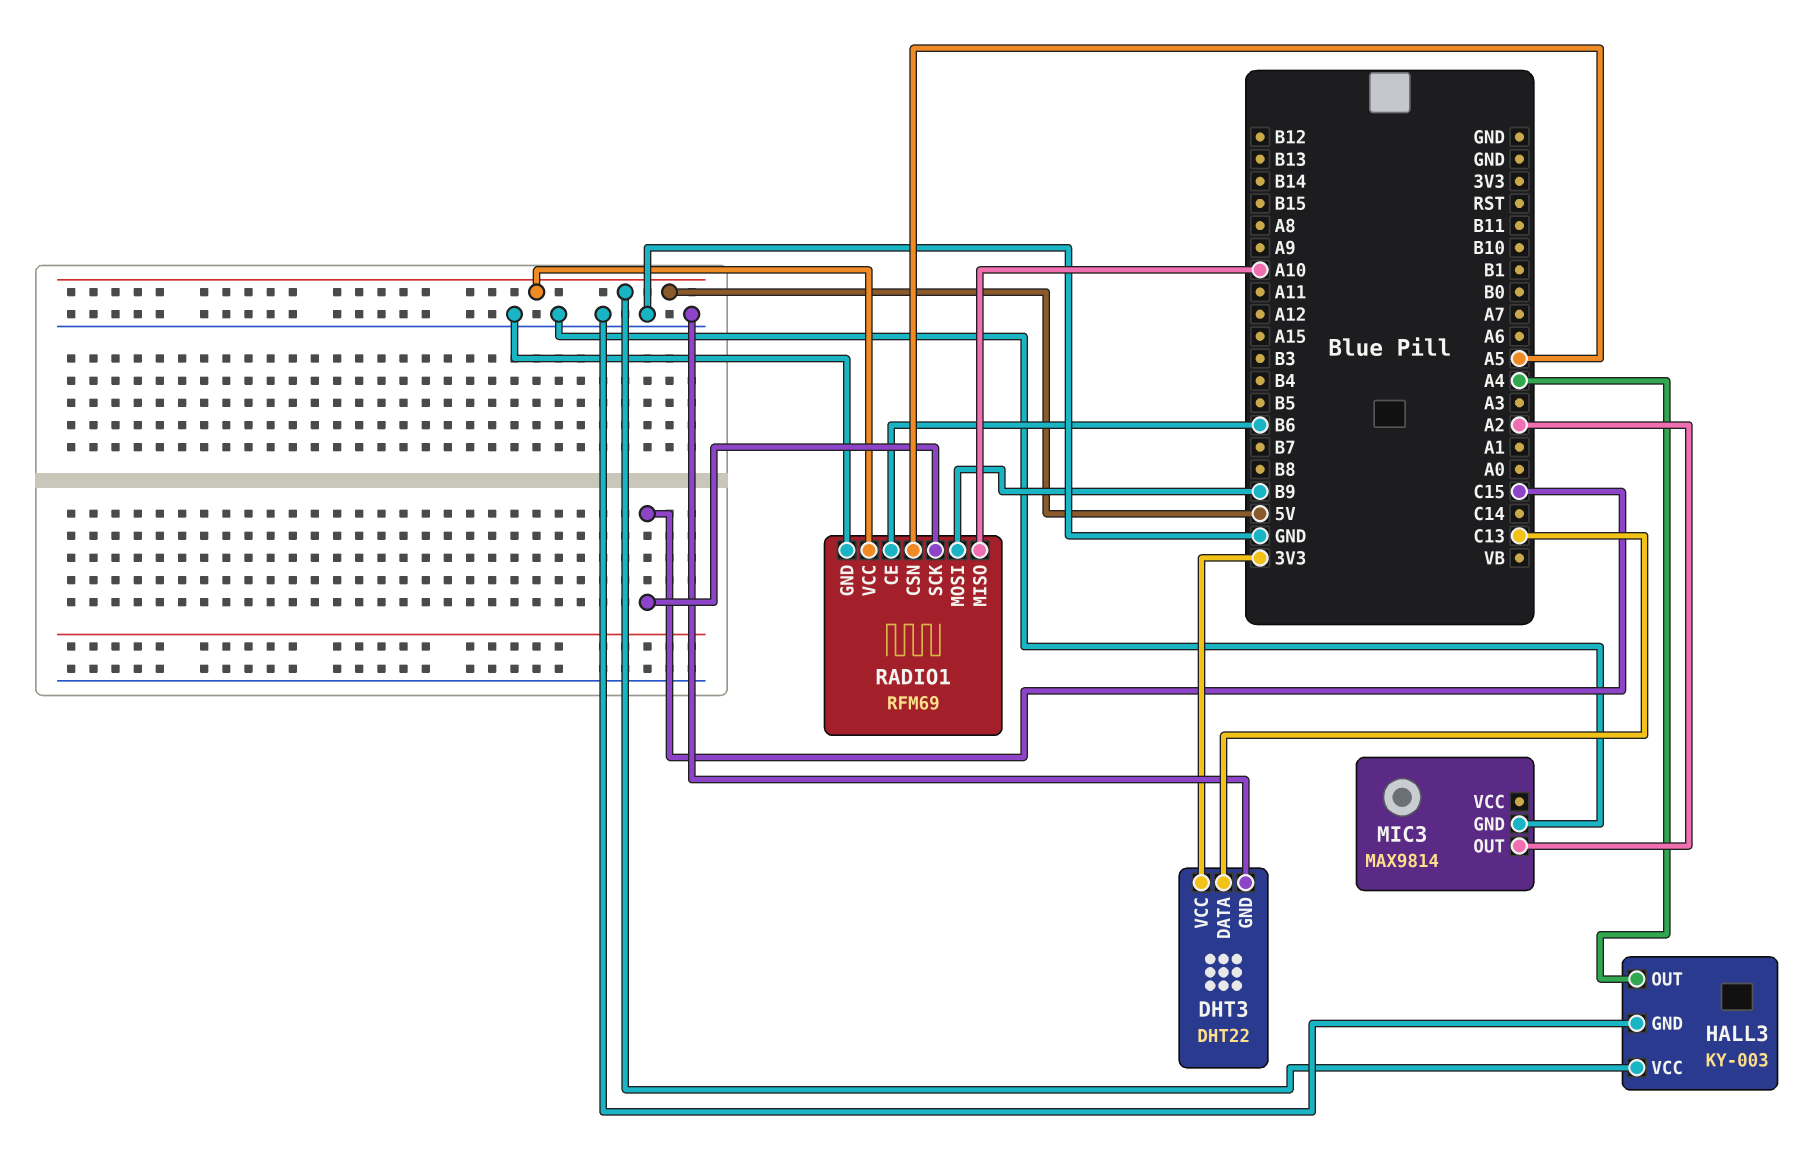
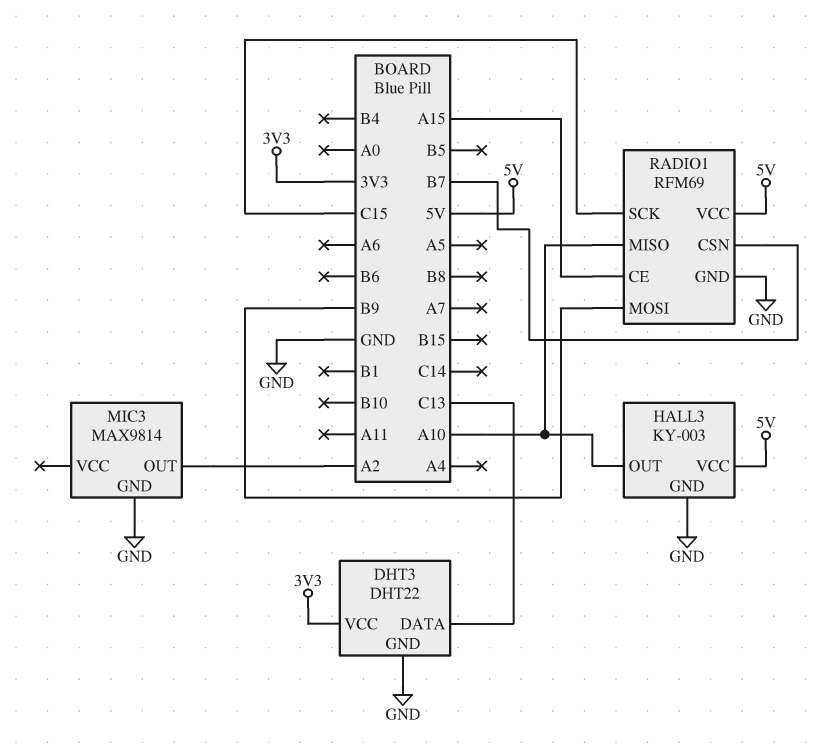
HALL3 pin OUT: A4 -> A10
RADIO1 pin CE: B6 -> A15
RADIO1 pin CSN: A5 -> B7

